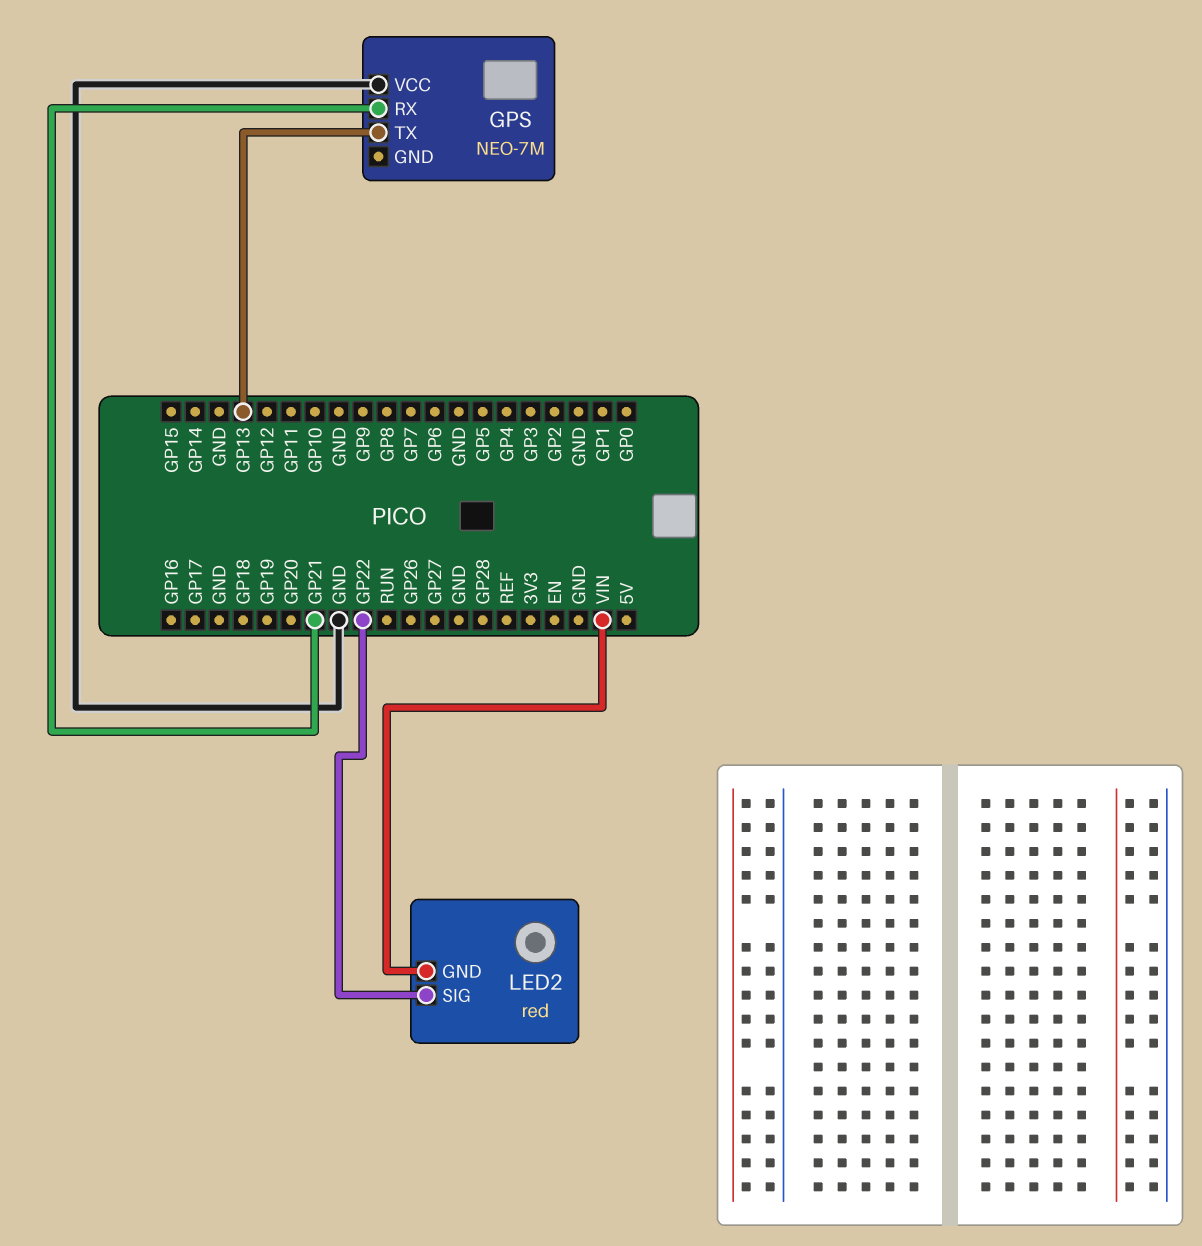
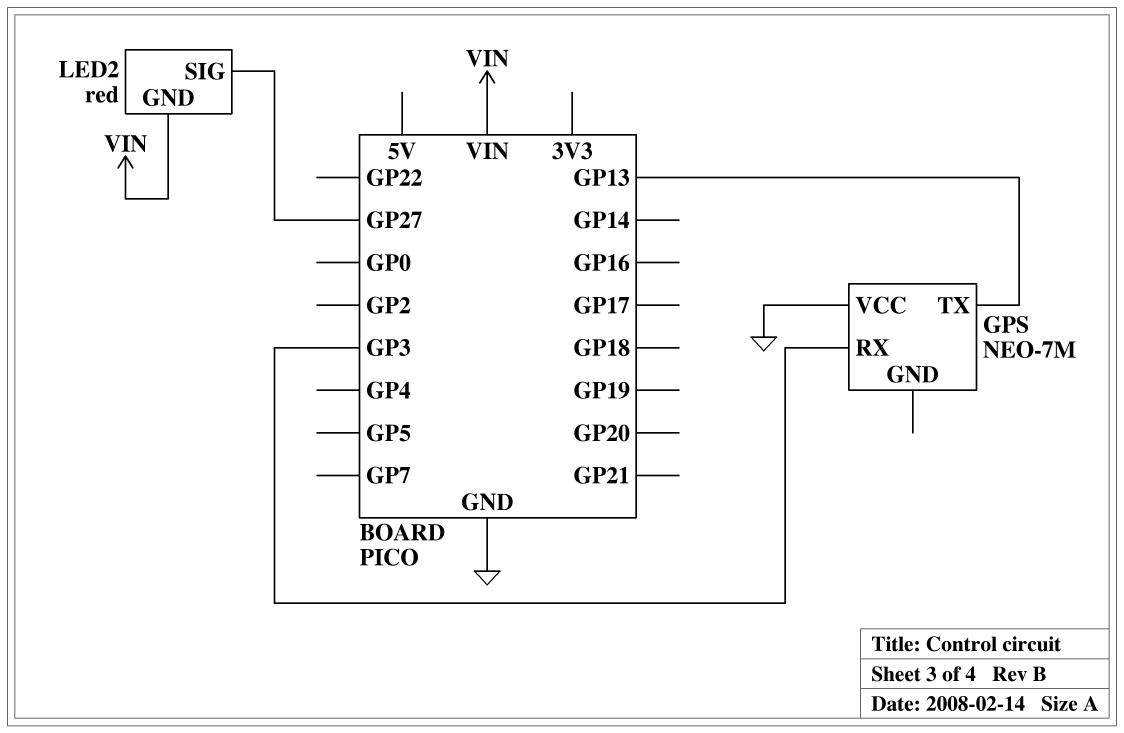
GPS pin RX: GP21 -> GP3
LED2 pin SIG: GP22 -> GP27

